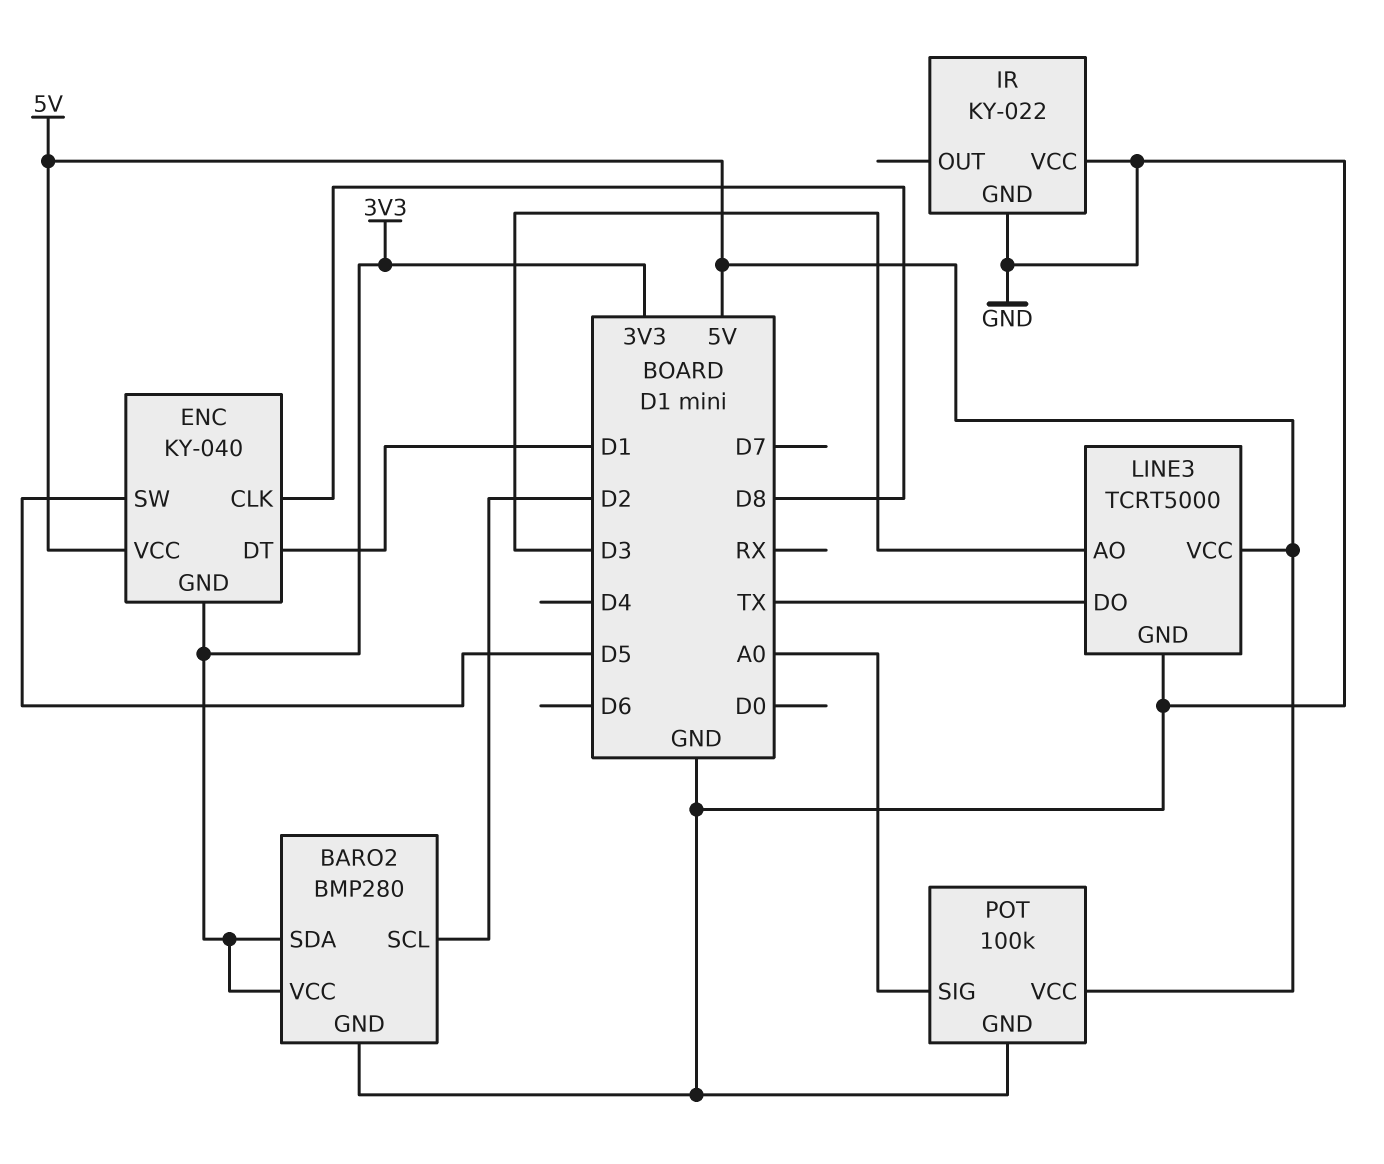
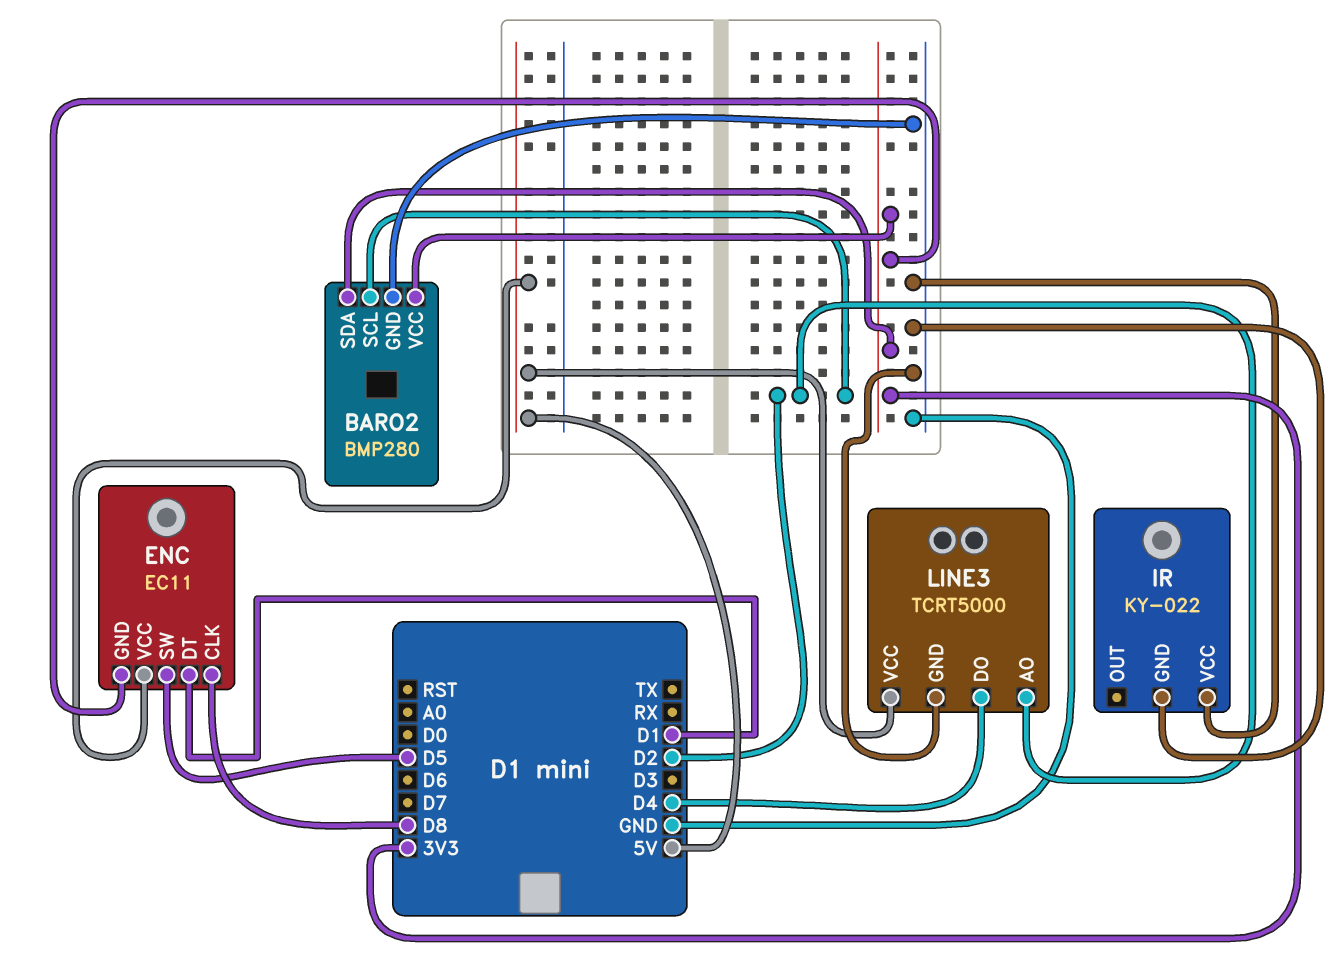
ENC: KY-040 -> EC11
LINE3 pin AO: D3 -> D2
LINE3 pin DO: TX -> D4
POT: 100k -> none
POT pin GND: GND -> none
POT pin SIG: A0 -> none
POT pin VCC: 5V -> none

